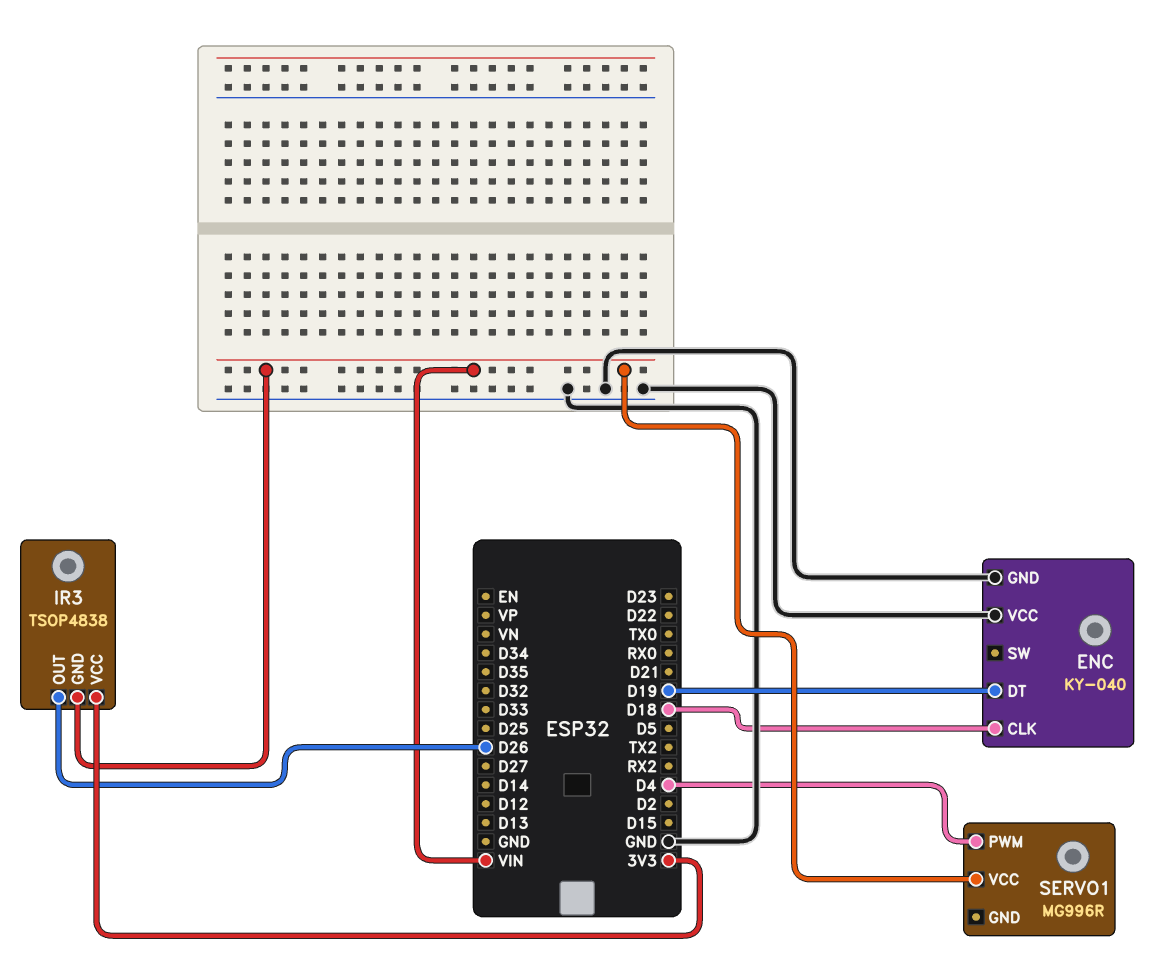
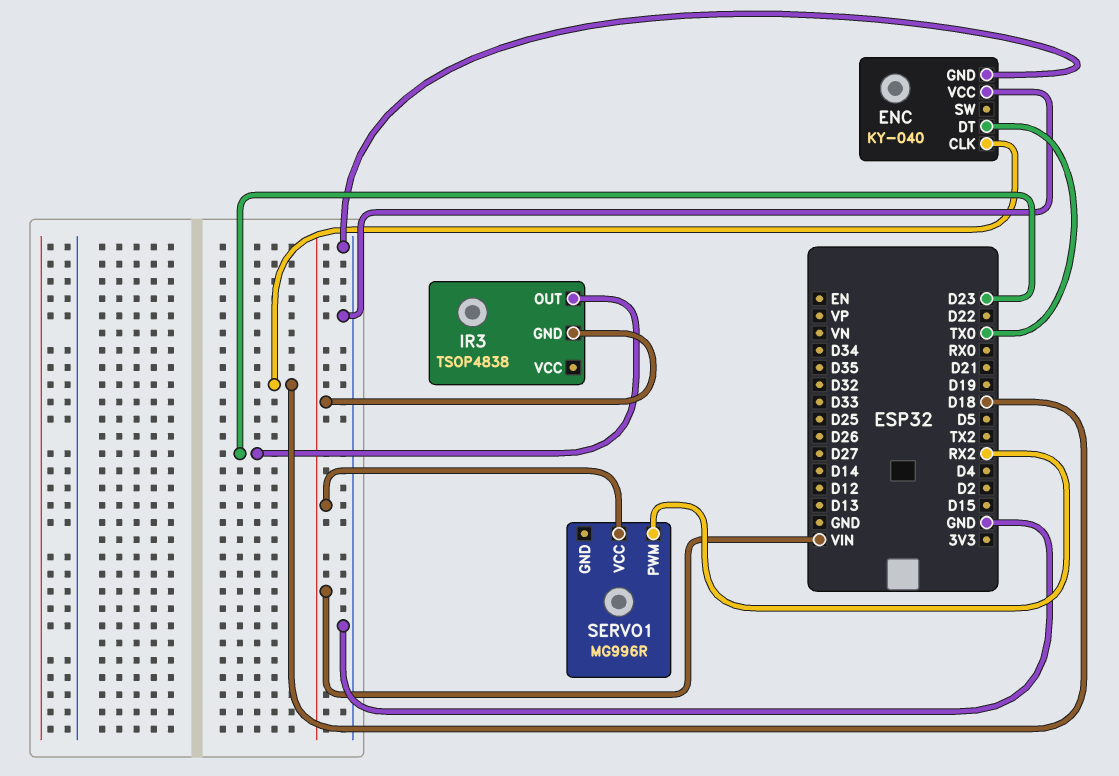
ENC pin DT: D19 -> TX0
IR3 pin OUT: D26 -> D23
IR3 pin VCC: 3V3 -> none
SERVO1 pin PWM: D4 -> RX2

